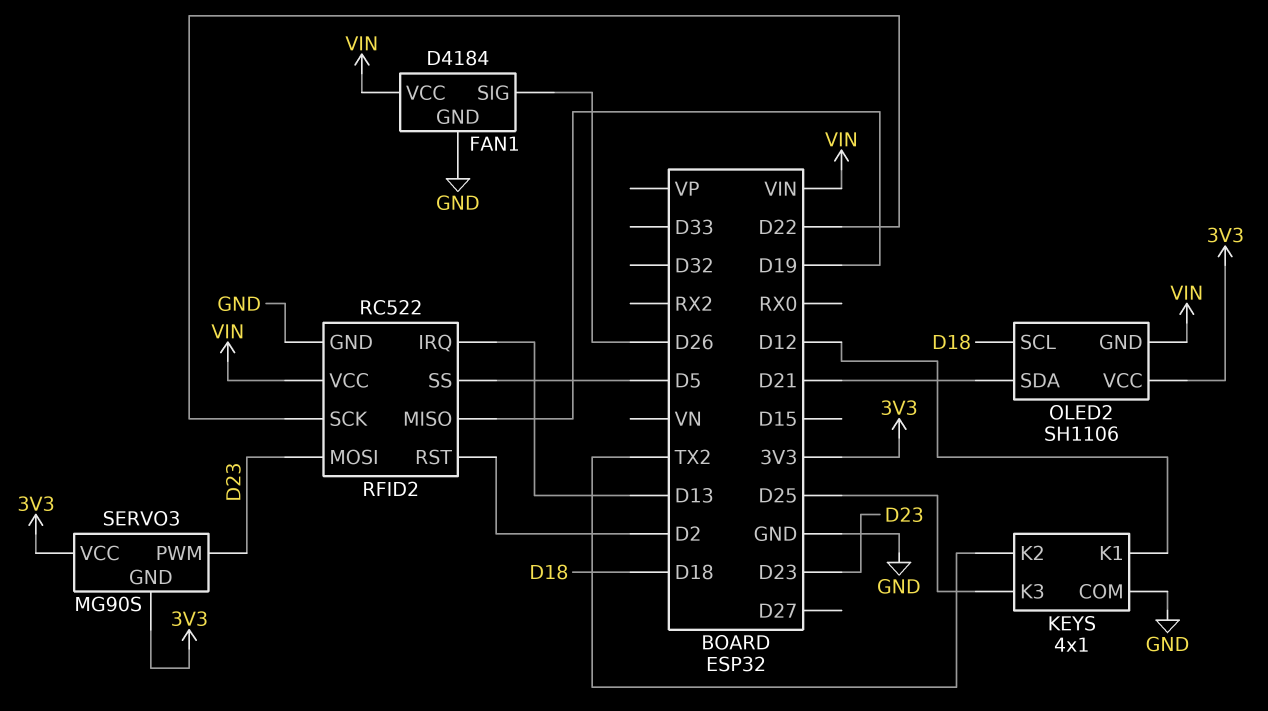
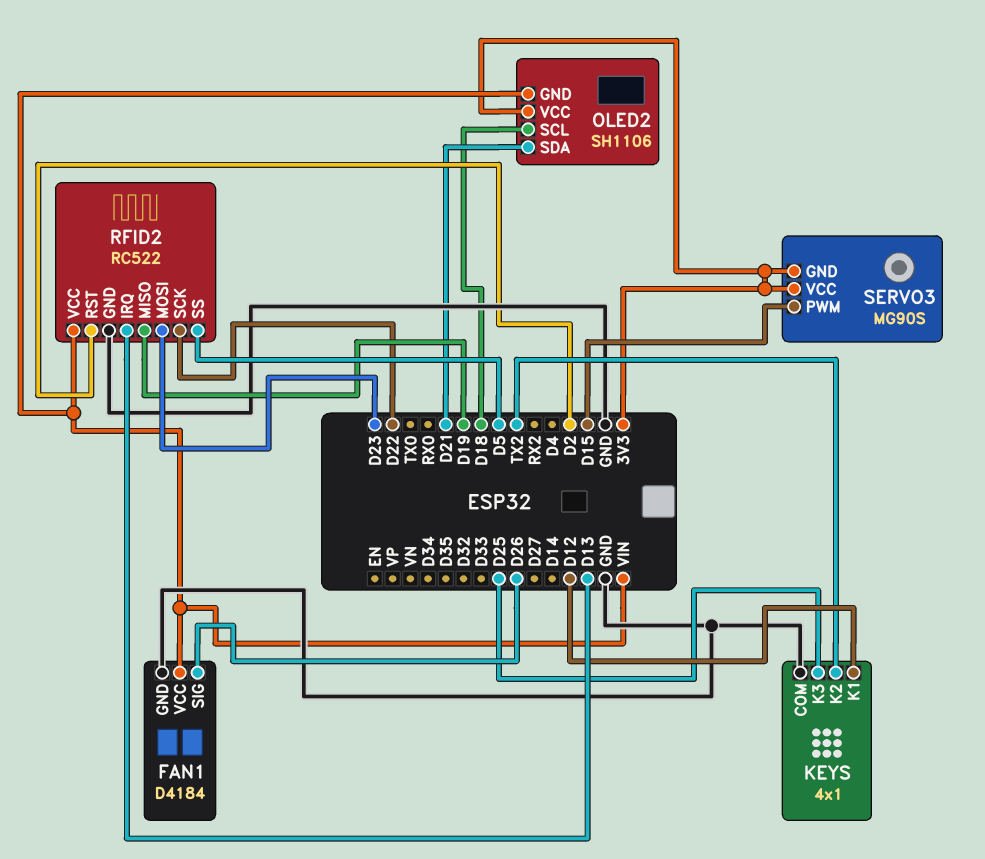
SERVO3 pin PWM: D23 -> D15

